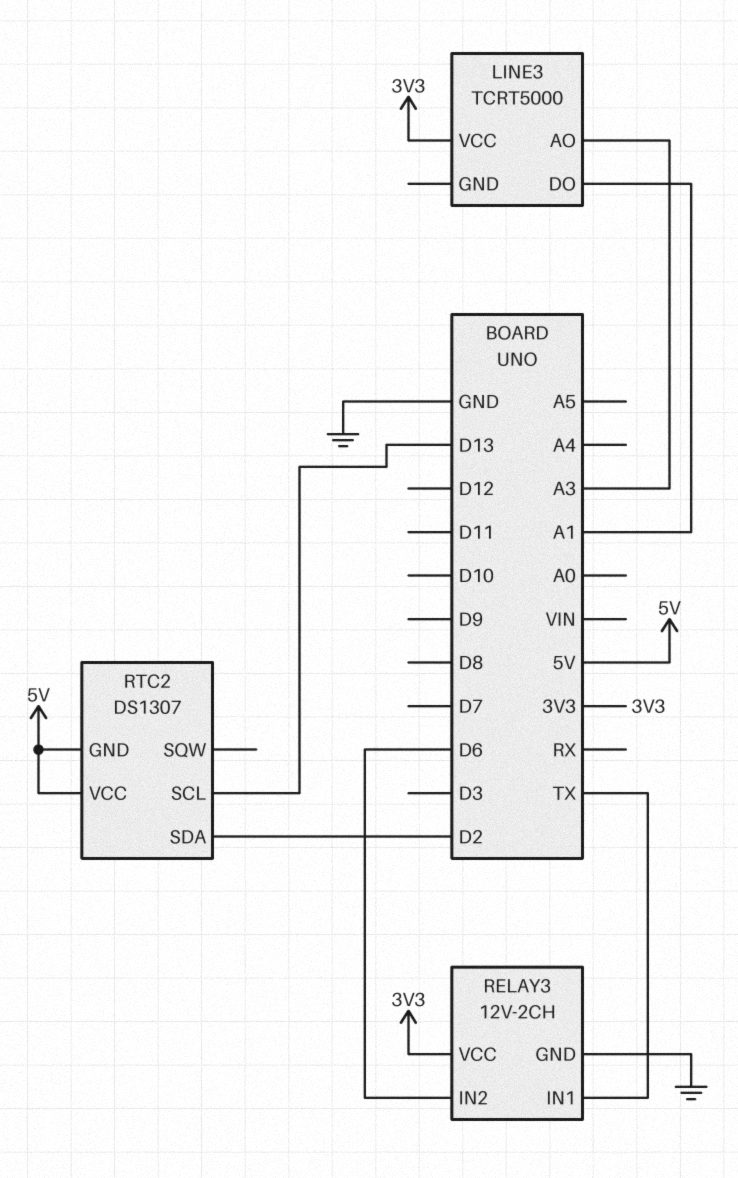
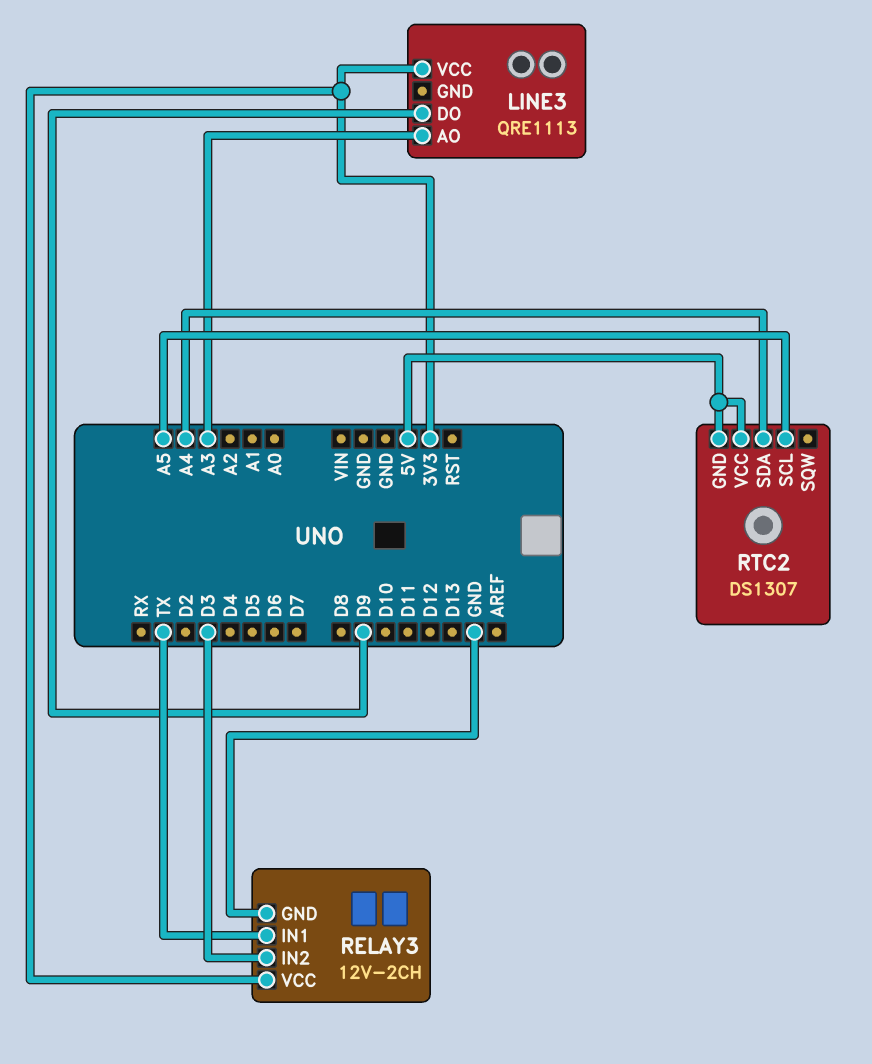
LINE3: TCRT5000 -> QRE1113
LINE3 pin DO: A1 -> D9
RELAY3 pin IN2: D6 -> D3
RTC2 pin SCL: D13 -> A5
RTC2 pin SDA: D2 -> A4

